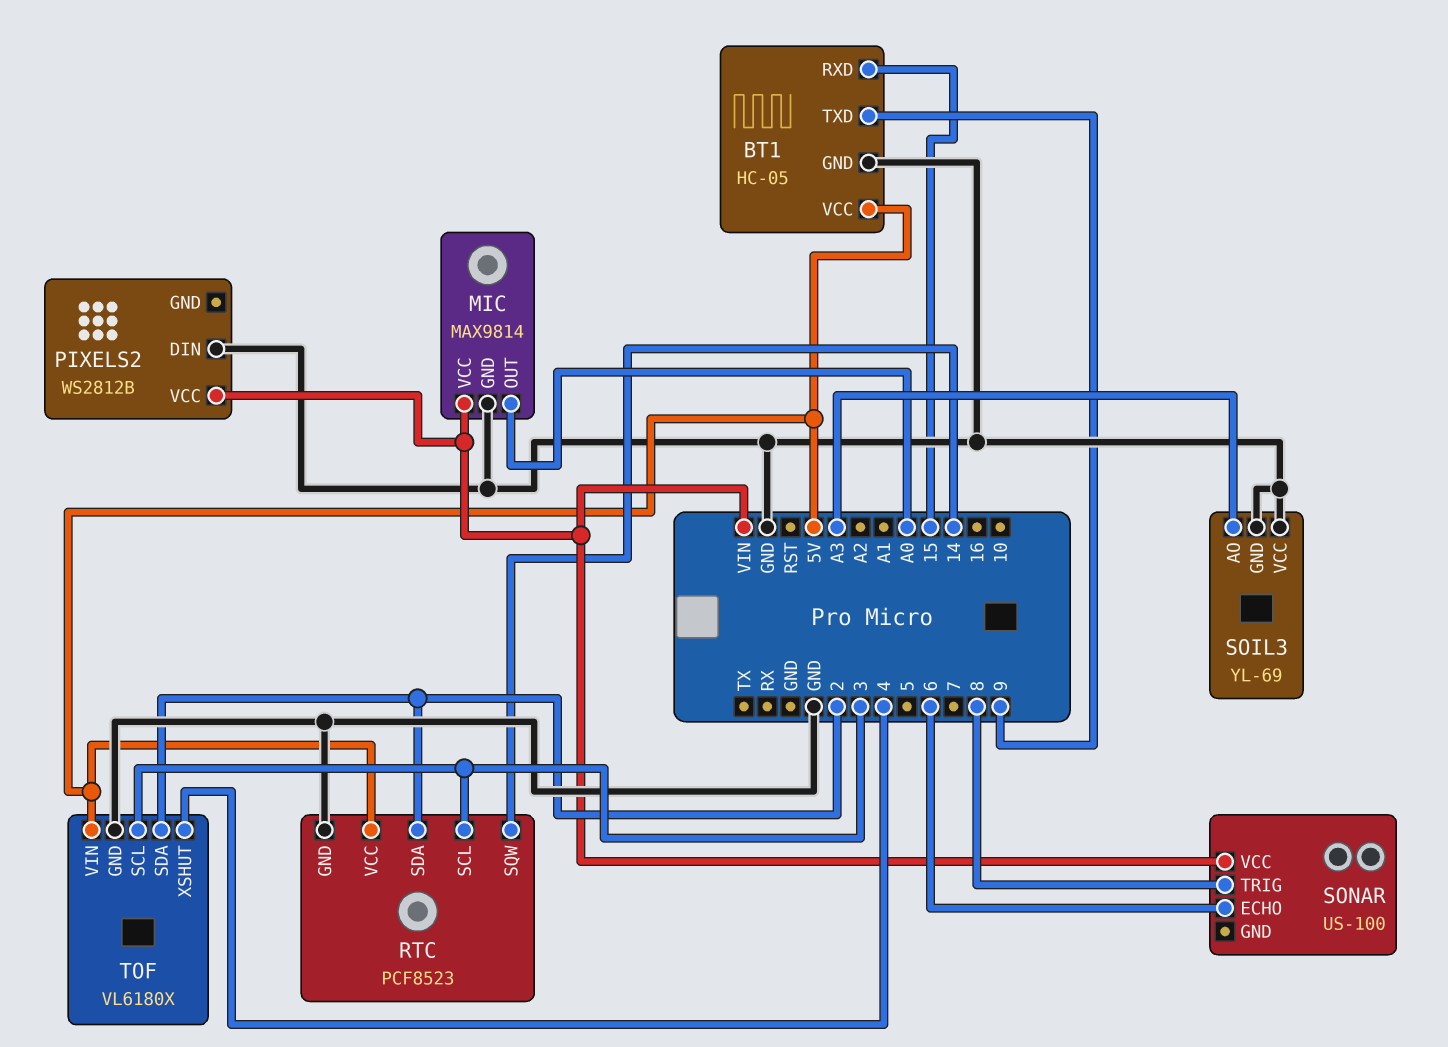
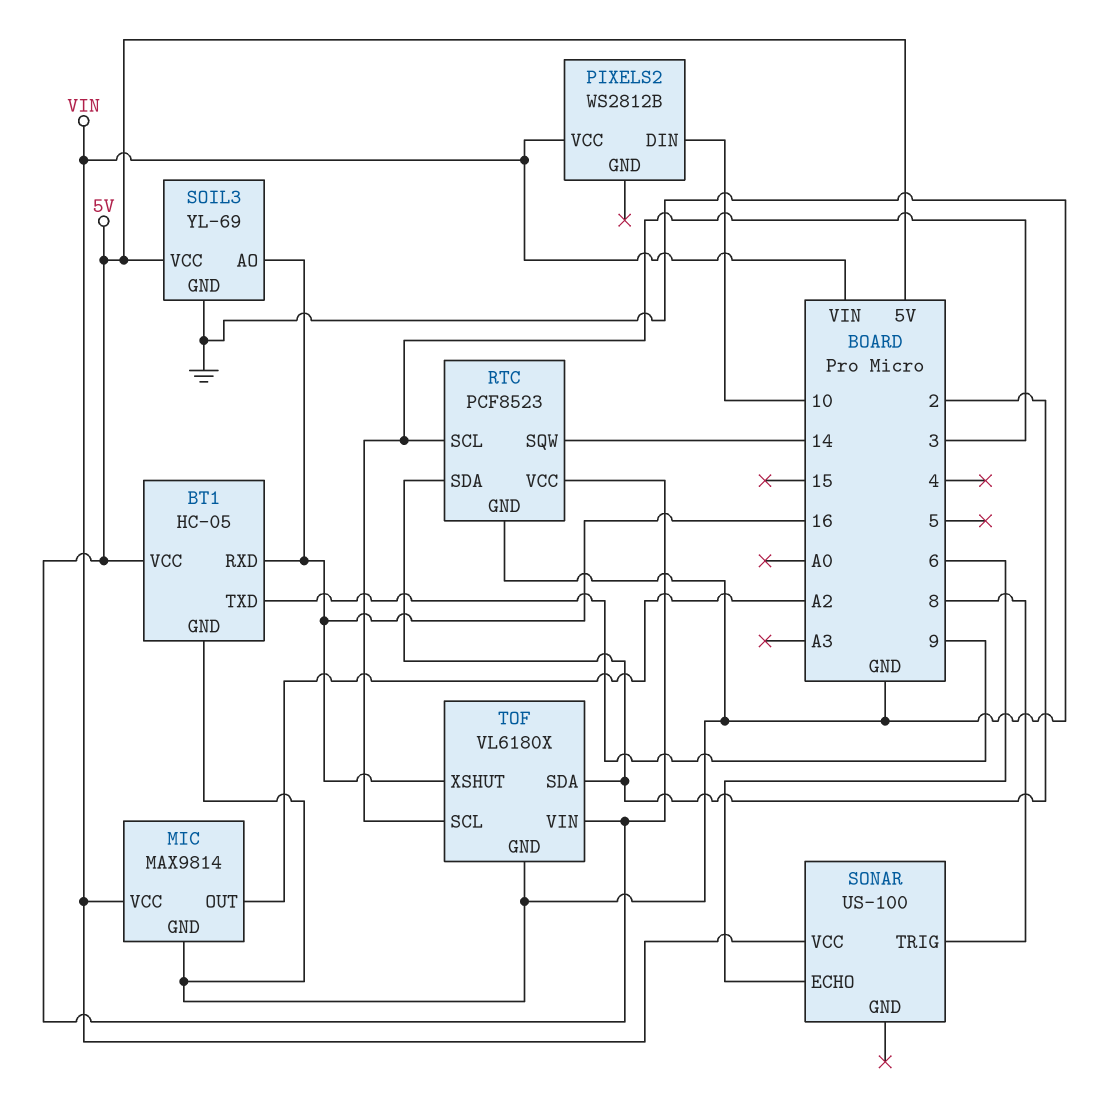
BT1 pin RXD: 15 -> 16
MIC pin OUT: A0 -> A2
PIXELS2 pin DIN: GND -> 10
SOIL3 pin AO: A3 -> 16
SOIL3 pin VCC: GND -> 5V
TOF pin XSHUT: 4 -> 16

